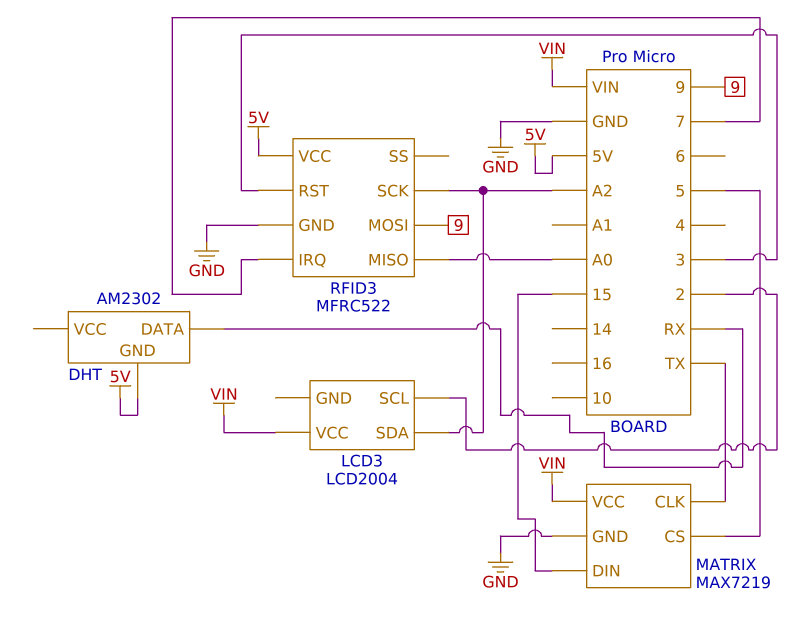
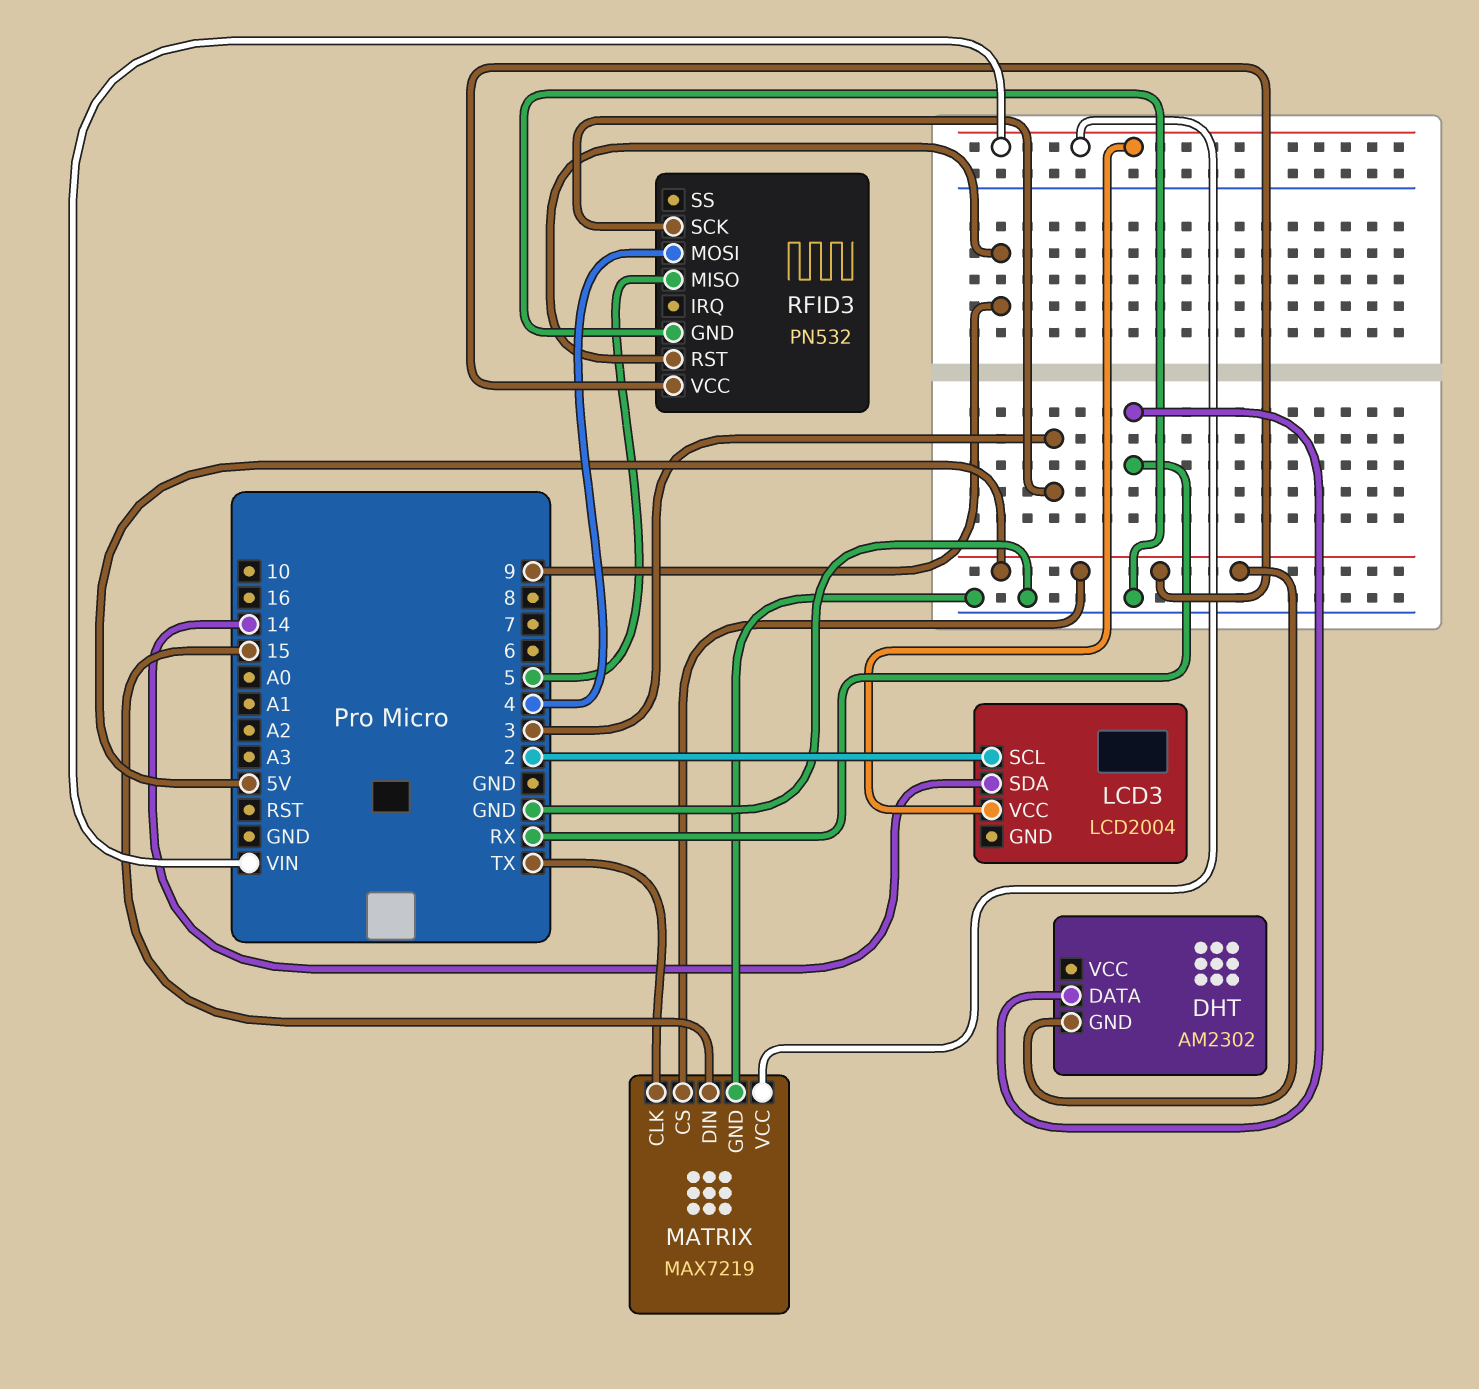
LCD3 pin SDA: A2 -> 14
MATRIX pin CS: 5 -> 5V
RFID3: MFRC522 -> PN532
RFID3 pin IRQ: 7 -> none
RFID3 pin MISO: A0 -> 5
RFID3 pin MOSI: 9 -> 4
RFID3 pin RST: 3 -> 9
RFID3 pin SCK: A2 -> 3

